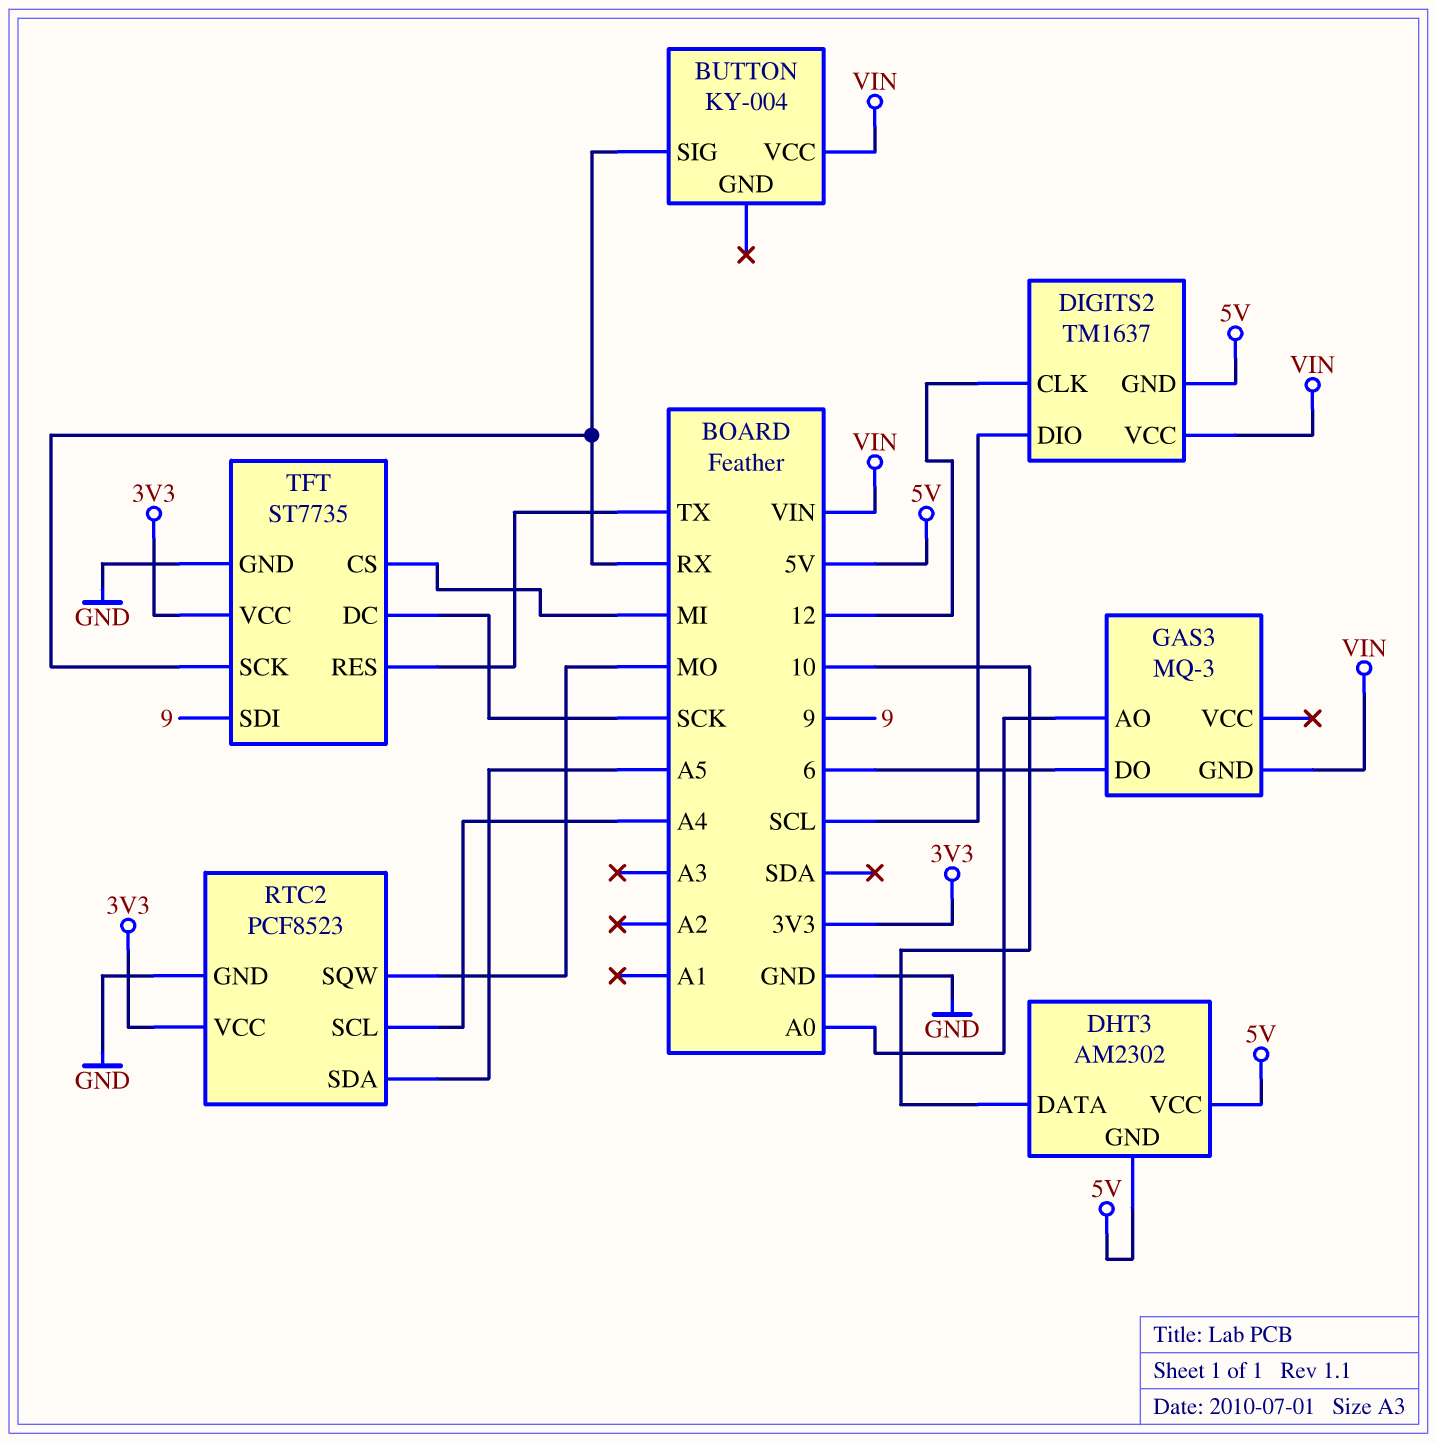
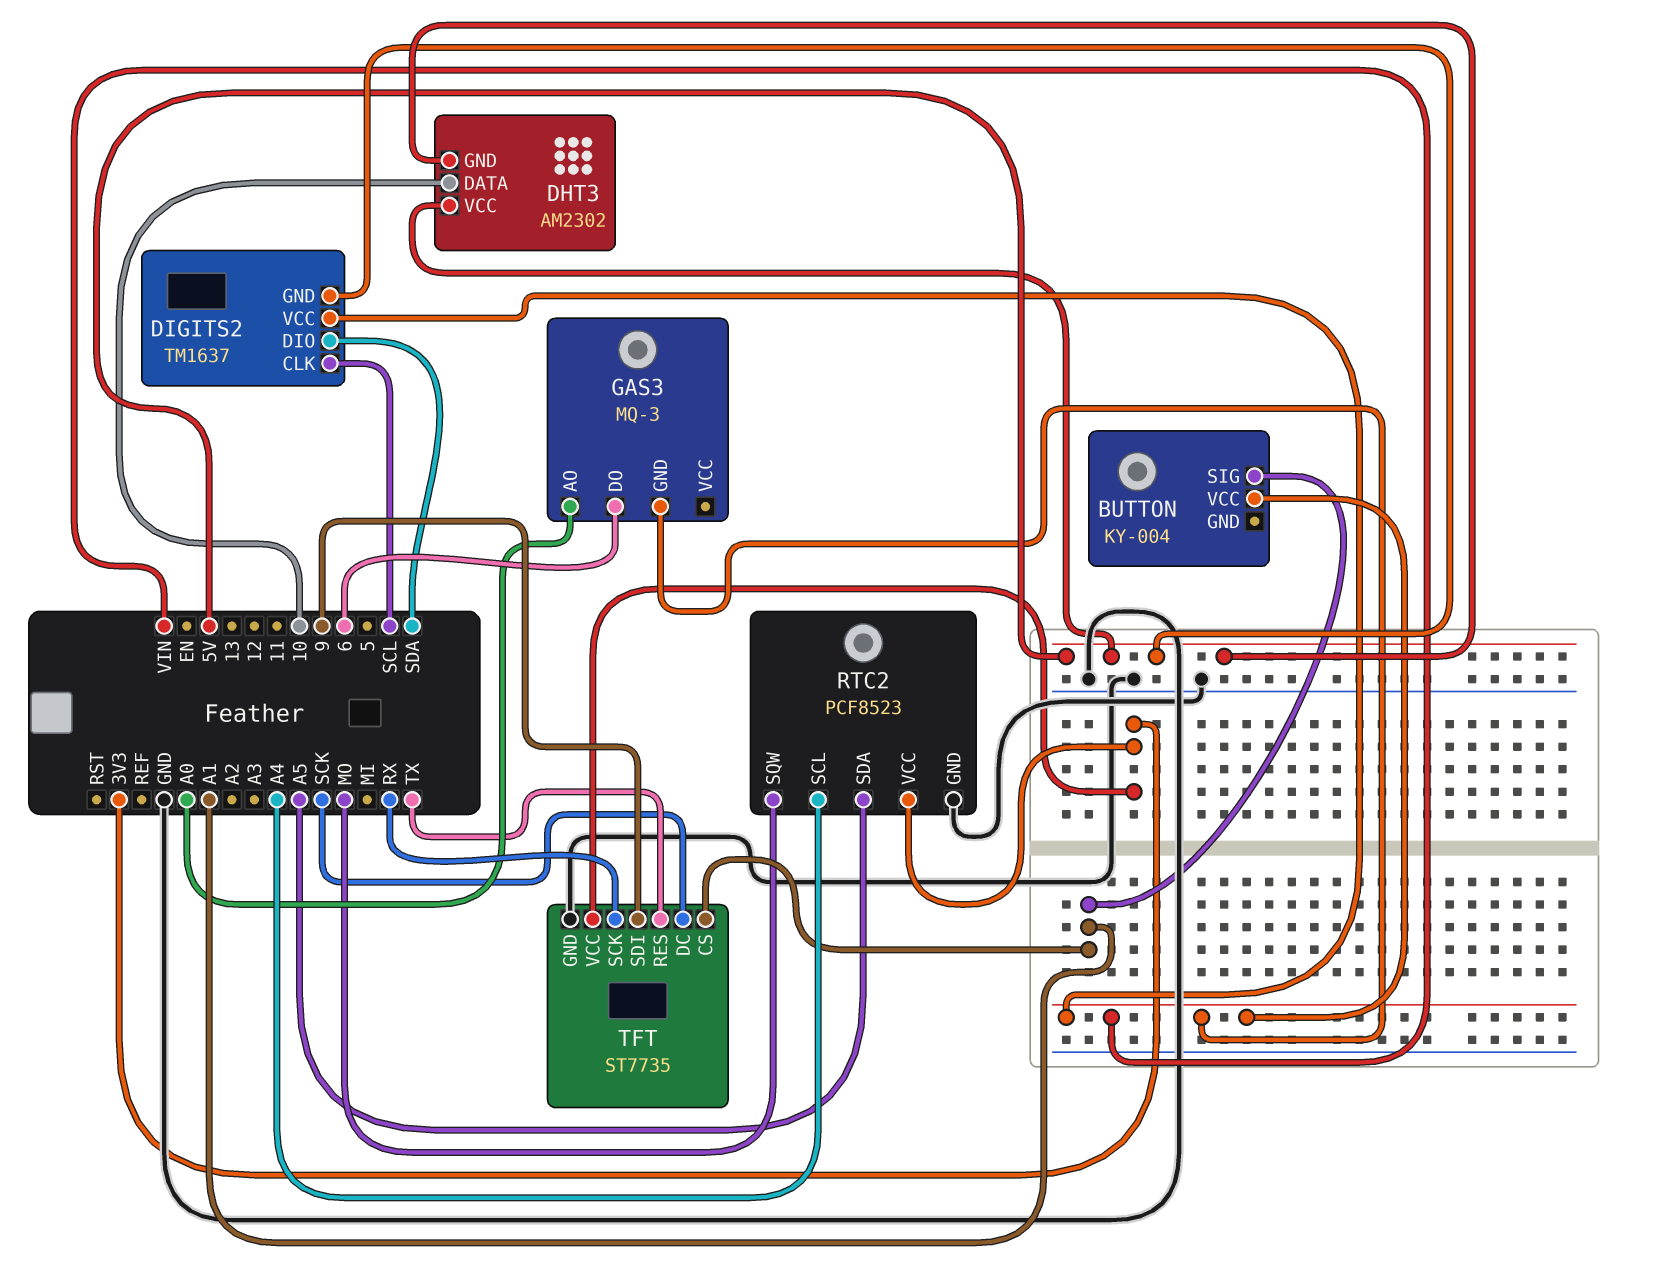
BUTTON pin SIG: RX -> A1
DIGITS2 pin CLK: 12 -> SCL
DIGITS2 pin DIO: SCL -> SDA
TFT pin CS: MI -> A1

